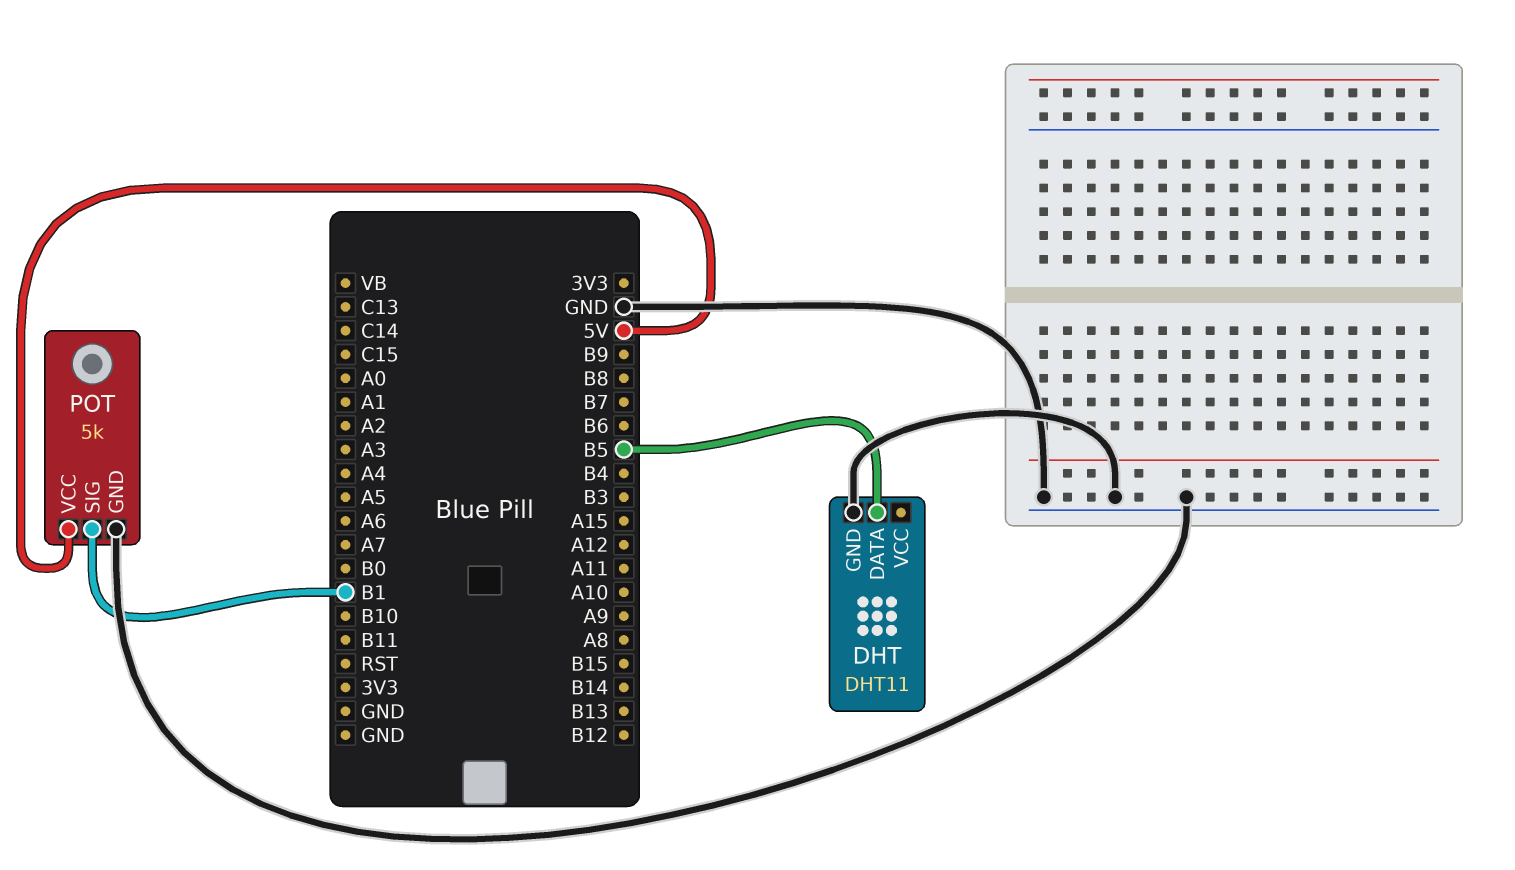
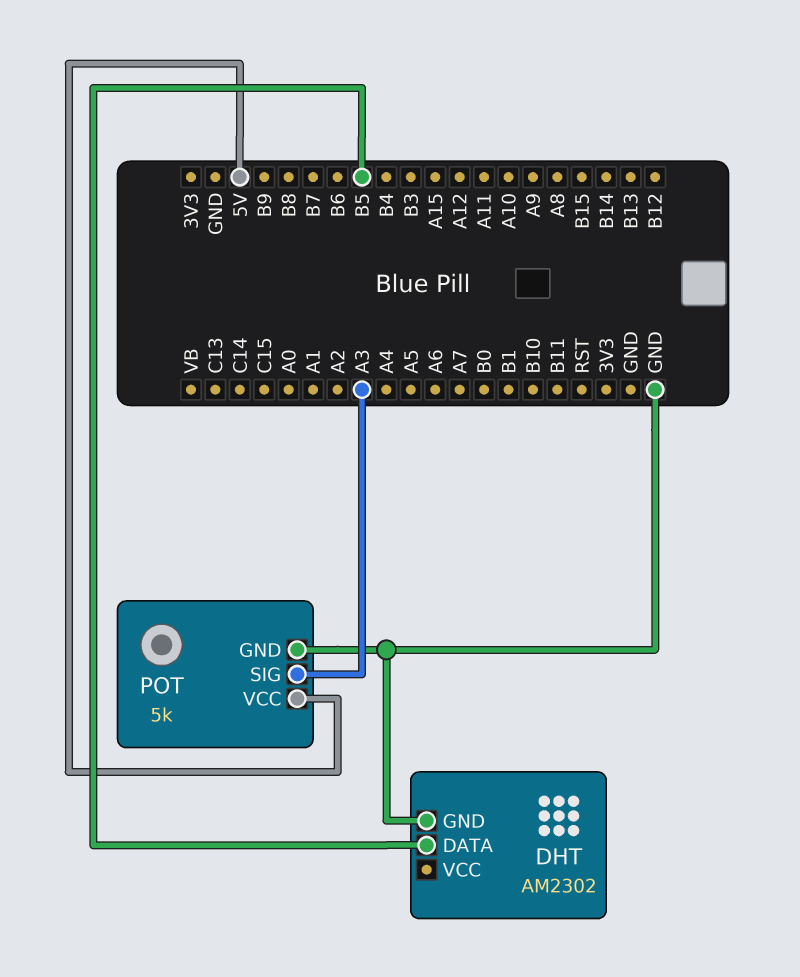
DHT: DHT11 -> AM2302
POT pin SIG: B1 -> A3

